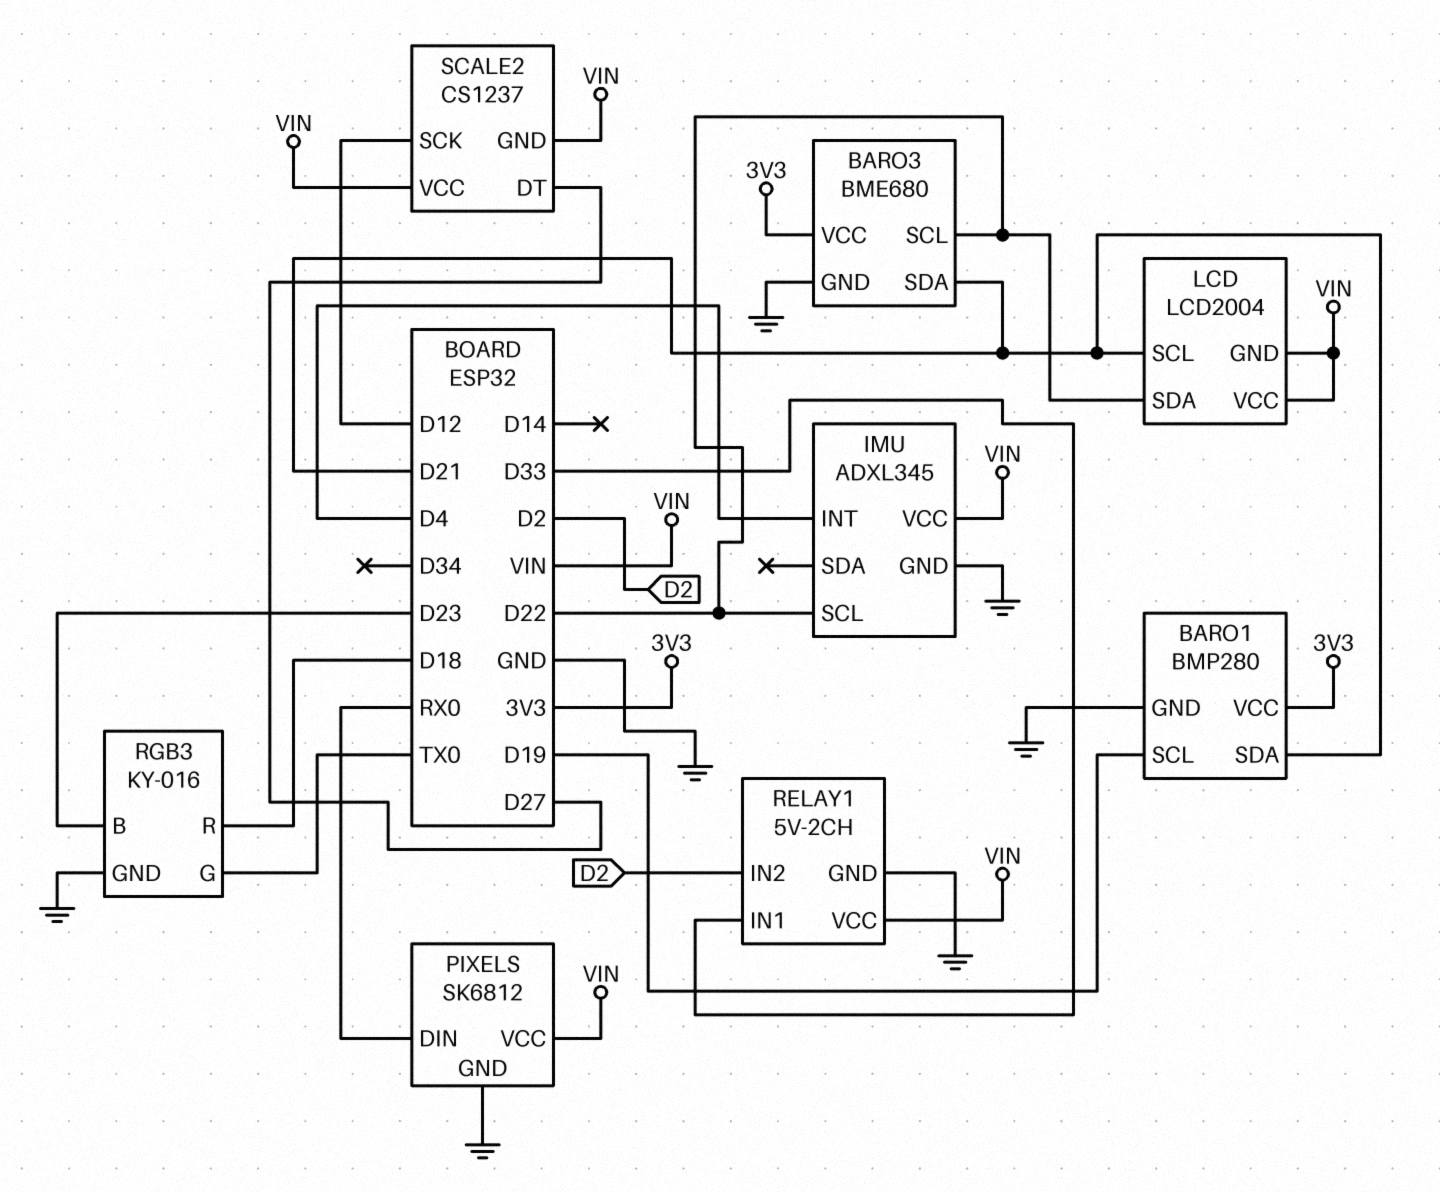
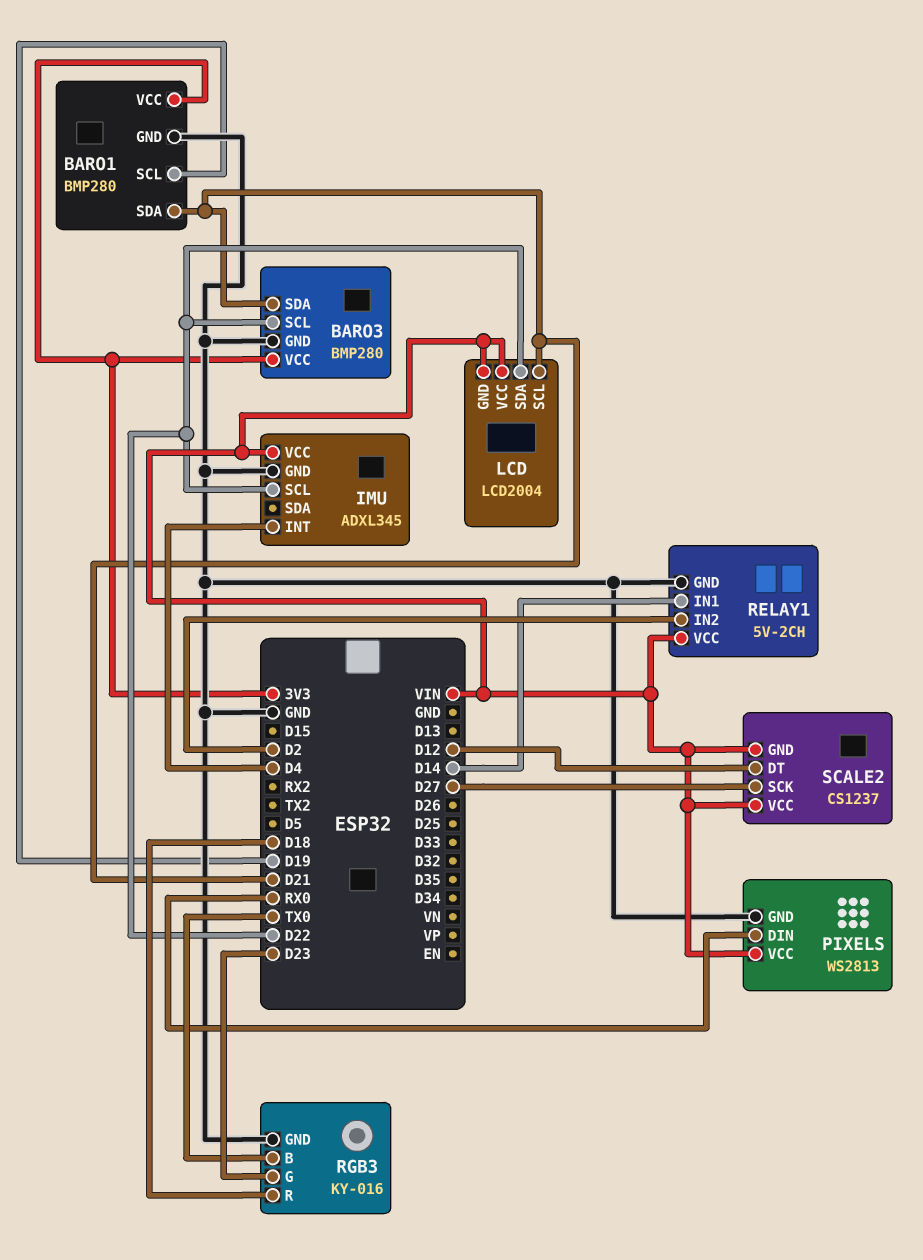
BARO3: BME680 -> BMP280
PIXELS: SK6812 -> WS2813
RELAY1 pin IN1: D33 -> D14
RGB3 pin B: D23 -> TX0
RGB3 pin G: TX0 -> D23
SCALE2 pin DT: D27 -> D12
SCALE2 pin SCK: D12 -> D27

